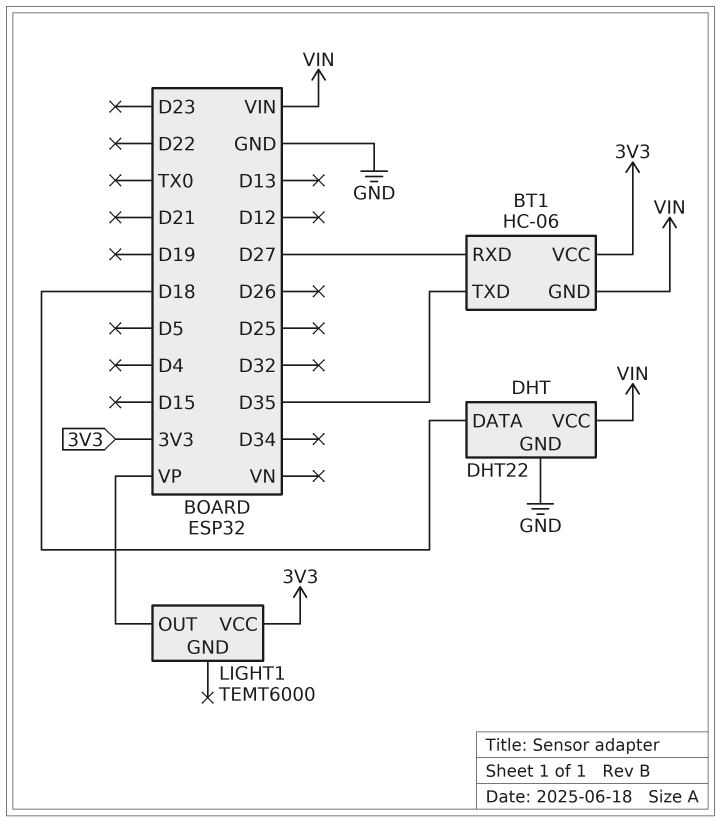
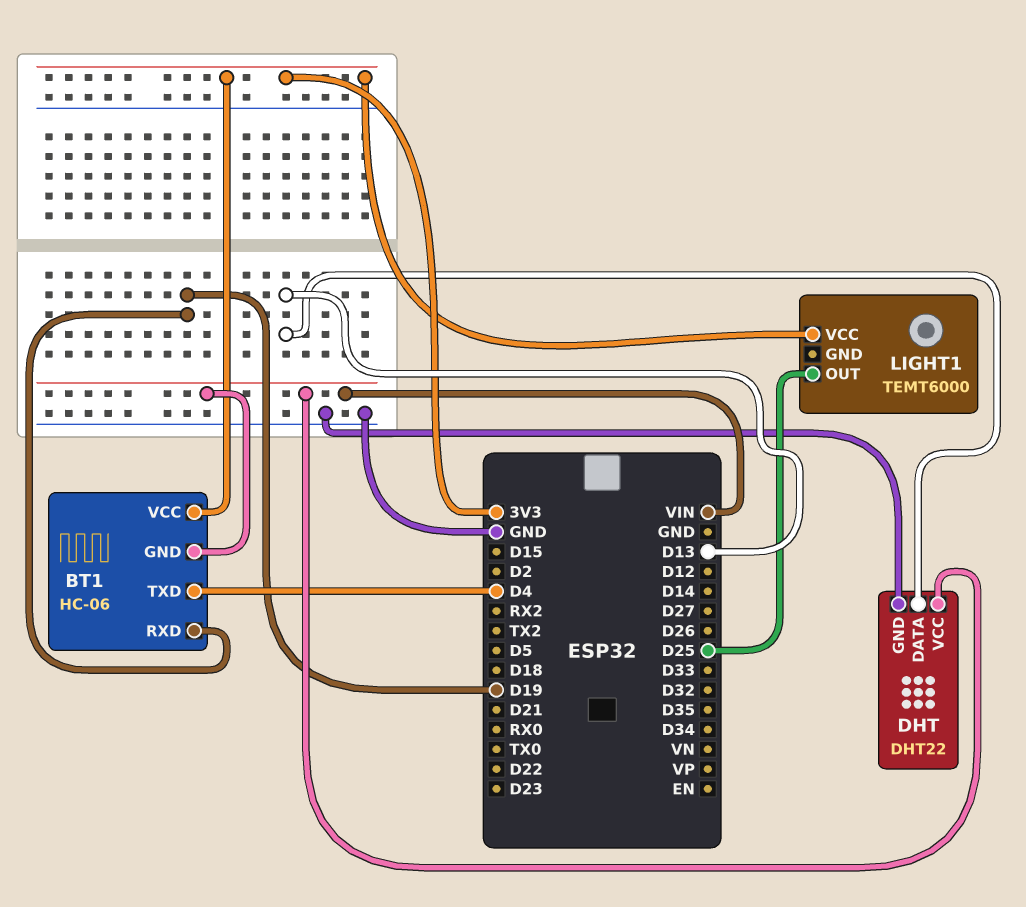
BT1 pin RXD: D27 -> D19
BT1 pin TXD: D35 -> D4
DHT pin DATA: D18 -> D13
LIGHT1 pin OUT: VP -> D25

